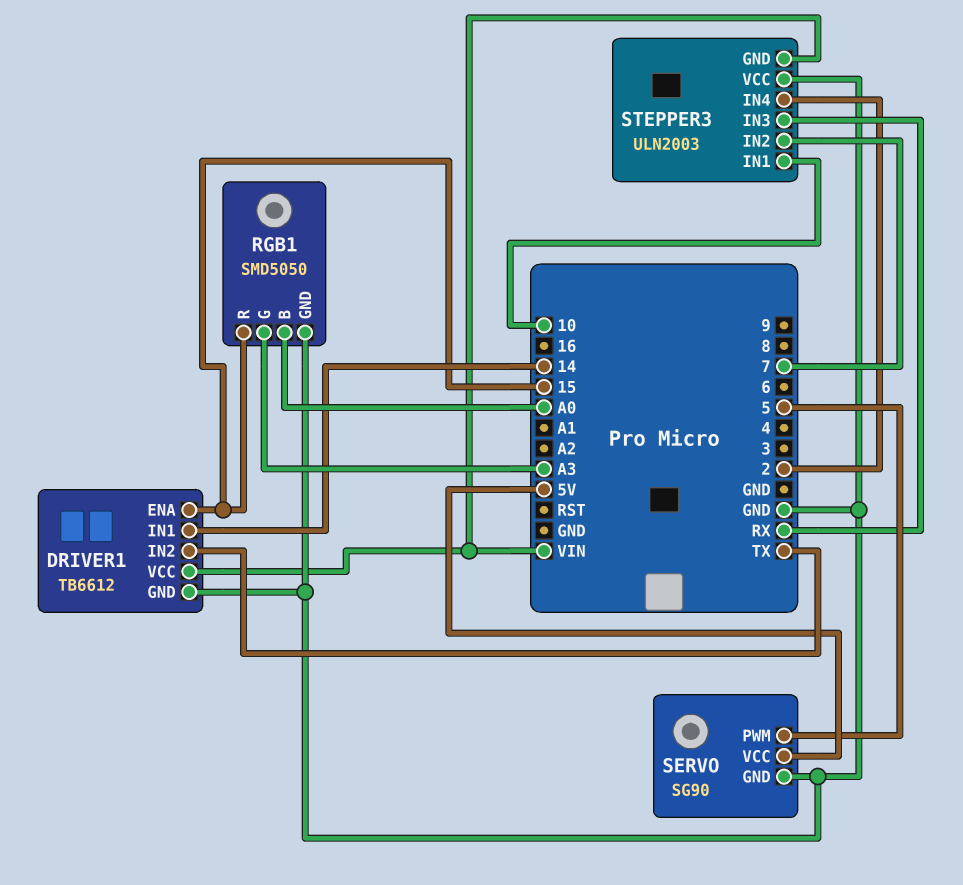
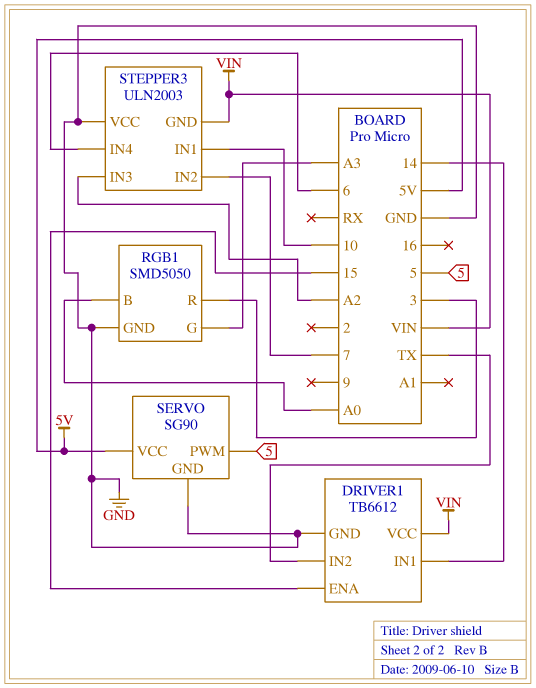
RGB1 pin R: 15 -> 3
STEPPER3 pin IN3: RX -> A2
STEPPER3 pin IN4: 2 -> 6

